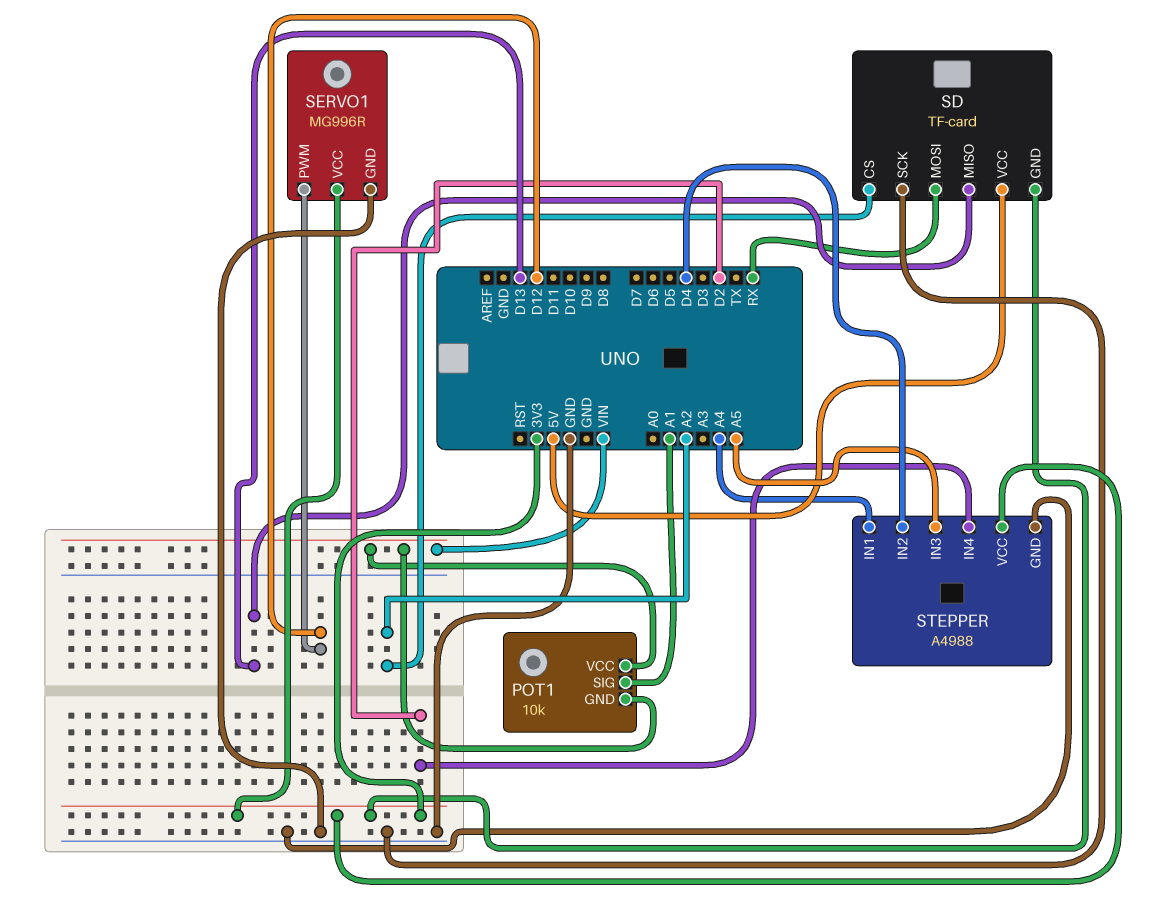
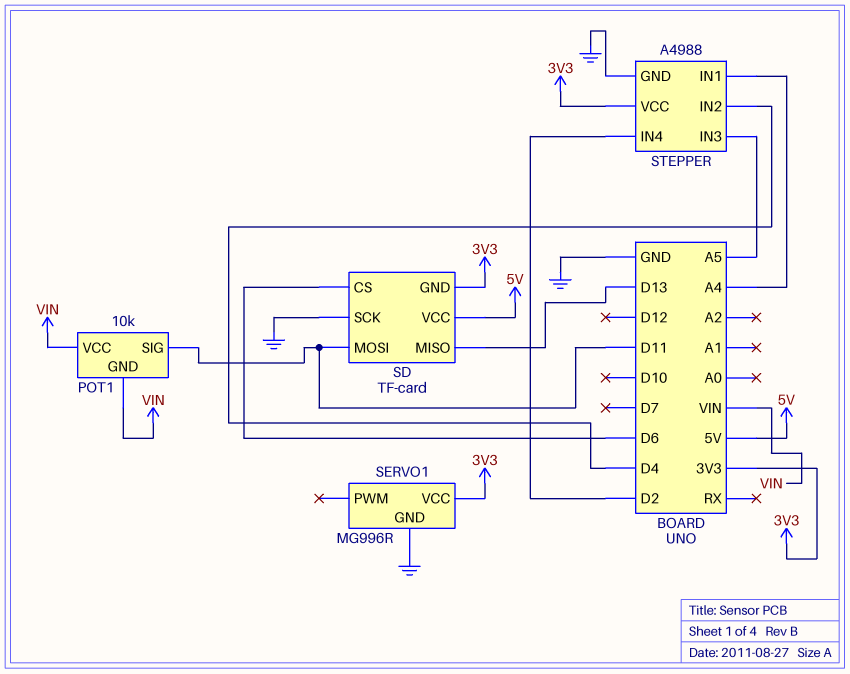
POT1 pin SIG: A1 -> D11
SD pin CS: A2 -> D6
SD pin MOSI: RX -> D11
SERVO1 pin PWM: D12 -> none

